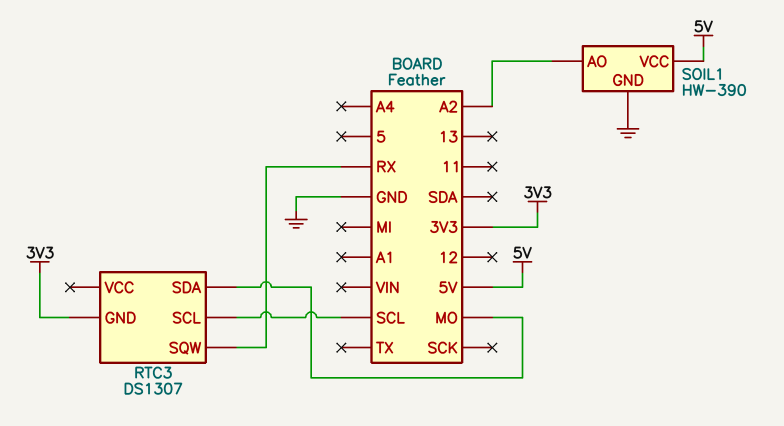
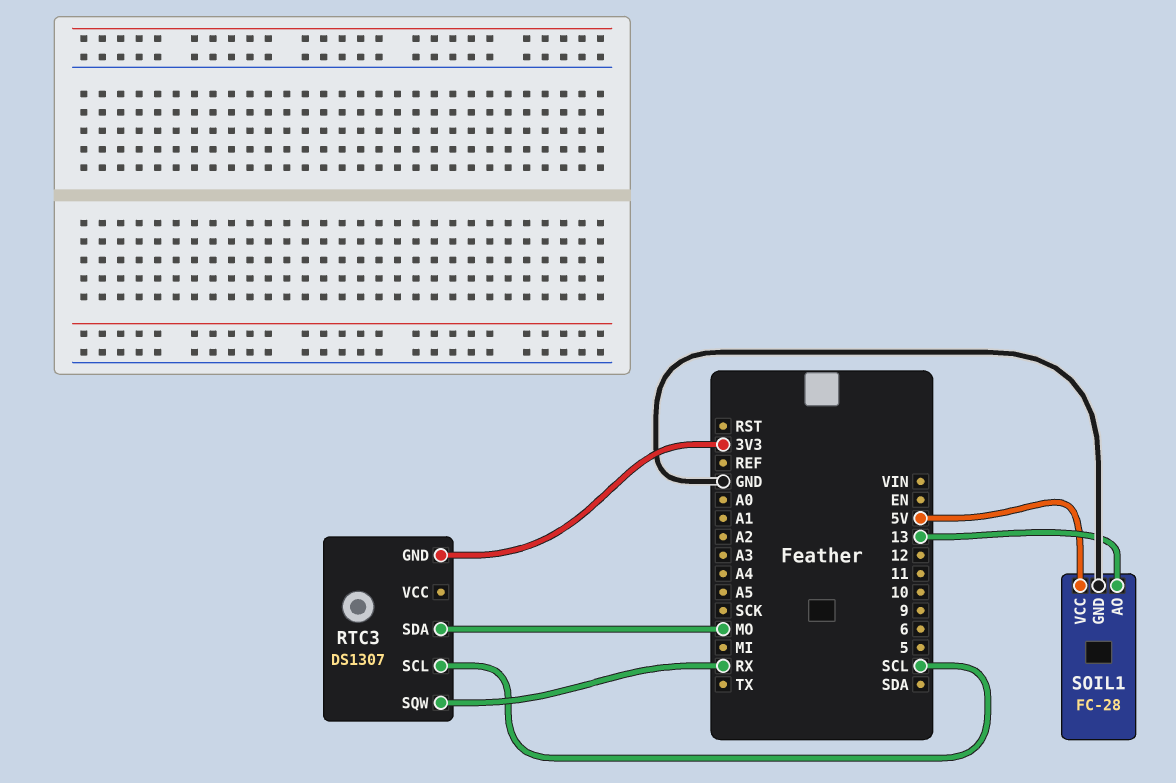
SOIL1: HW-390 -> FC-28
SOIL1 pin AO: A2 -> 13

